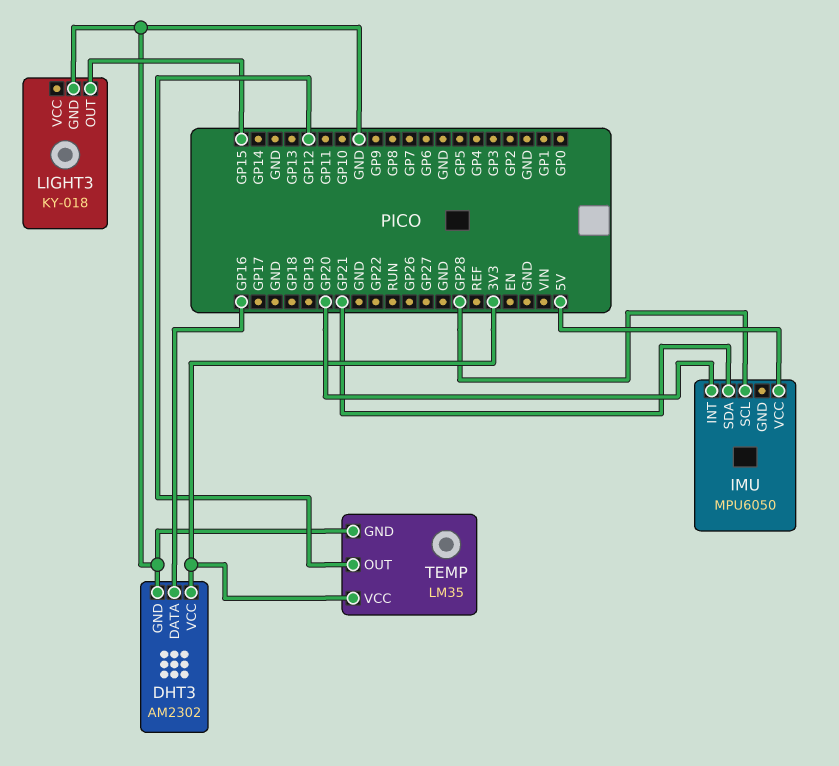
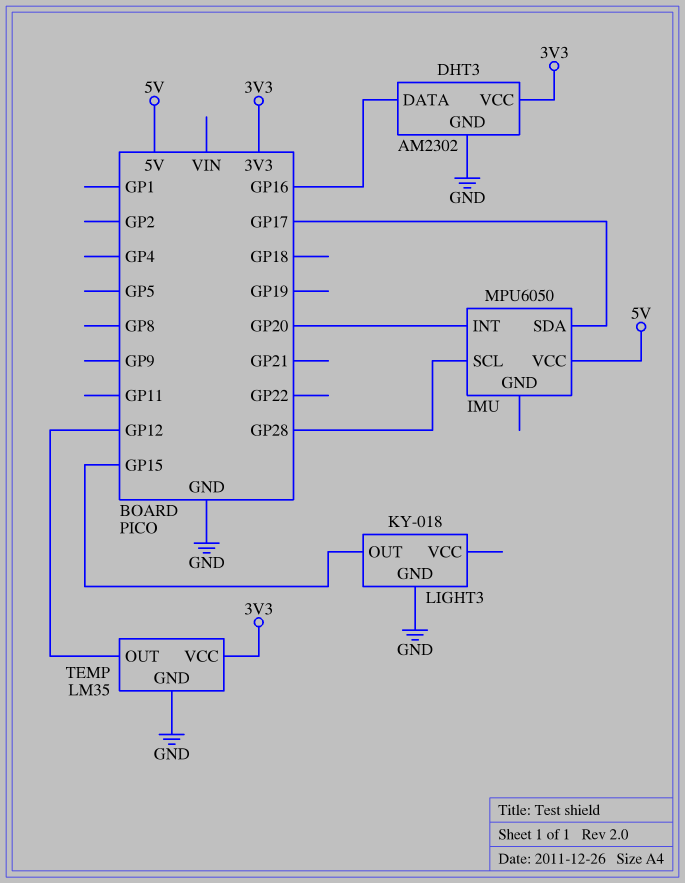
IMU pin SDA: GP21 -> GP17

